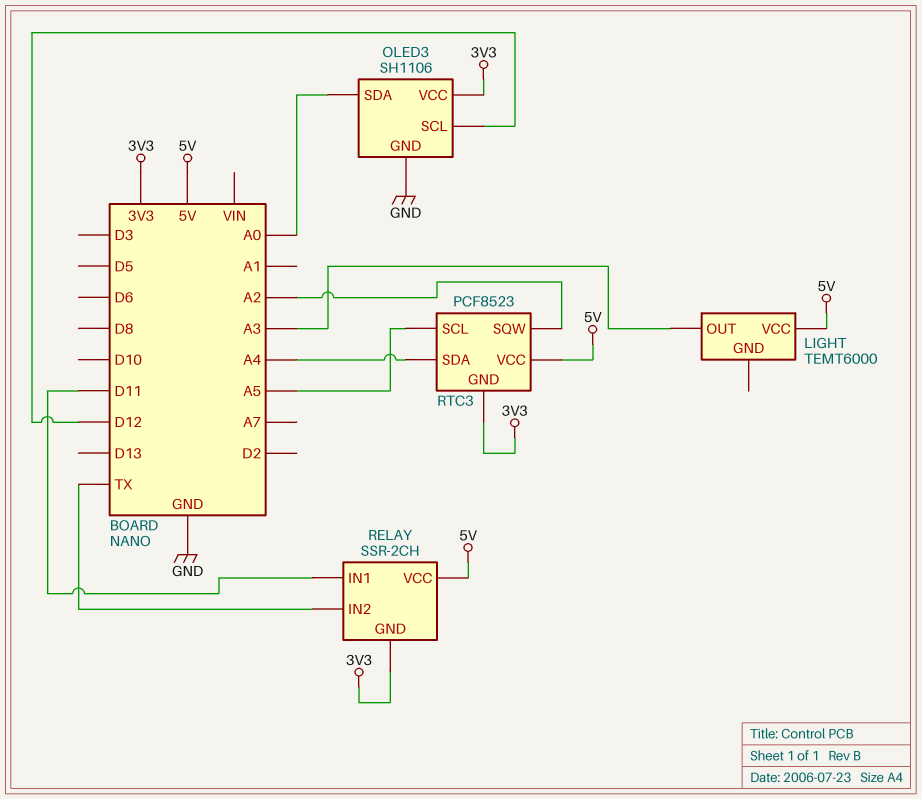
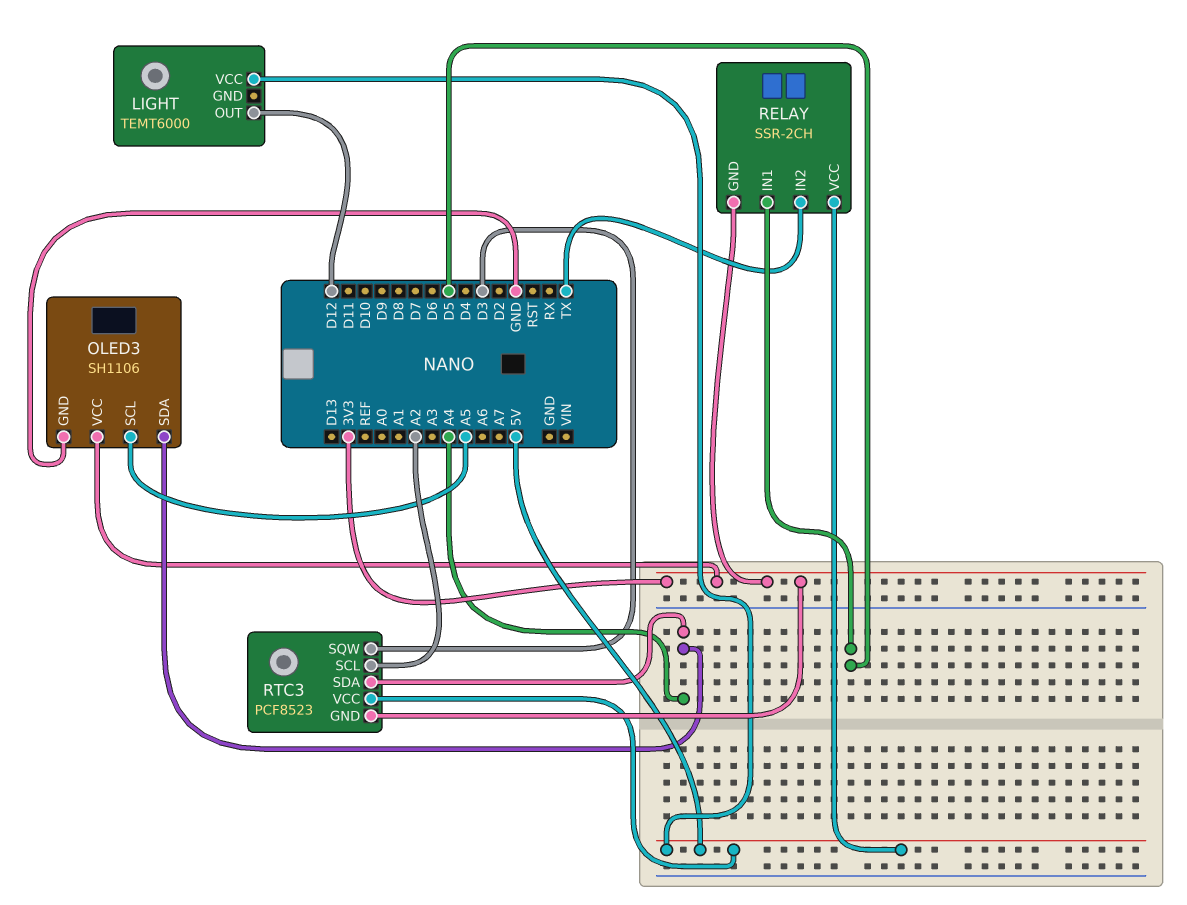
LIGHT pin OUT: A3 -> D12
OLED3 pin SCL: D12 -> A5
OLED3 pin SDA: A0 -> A4
RELAY pin IN1: D11 -> D5
RTC3 pin SCL: A5 -> A2
RTC3 pin SQW: A2 -> D3

